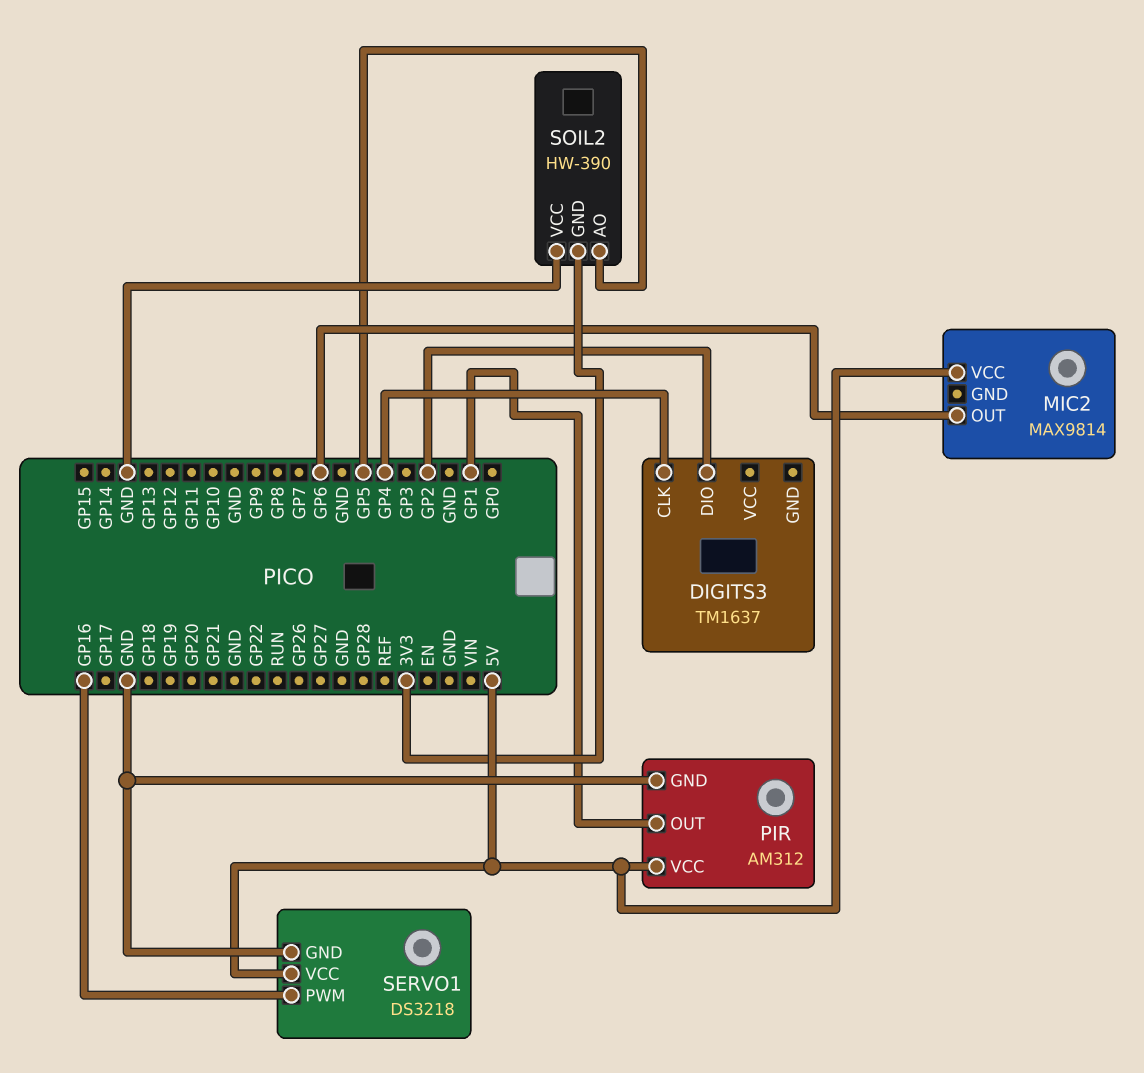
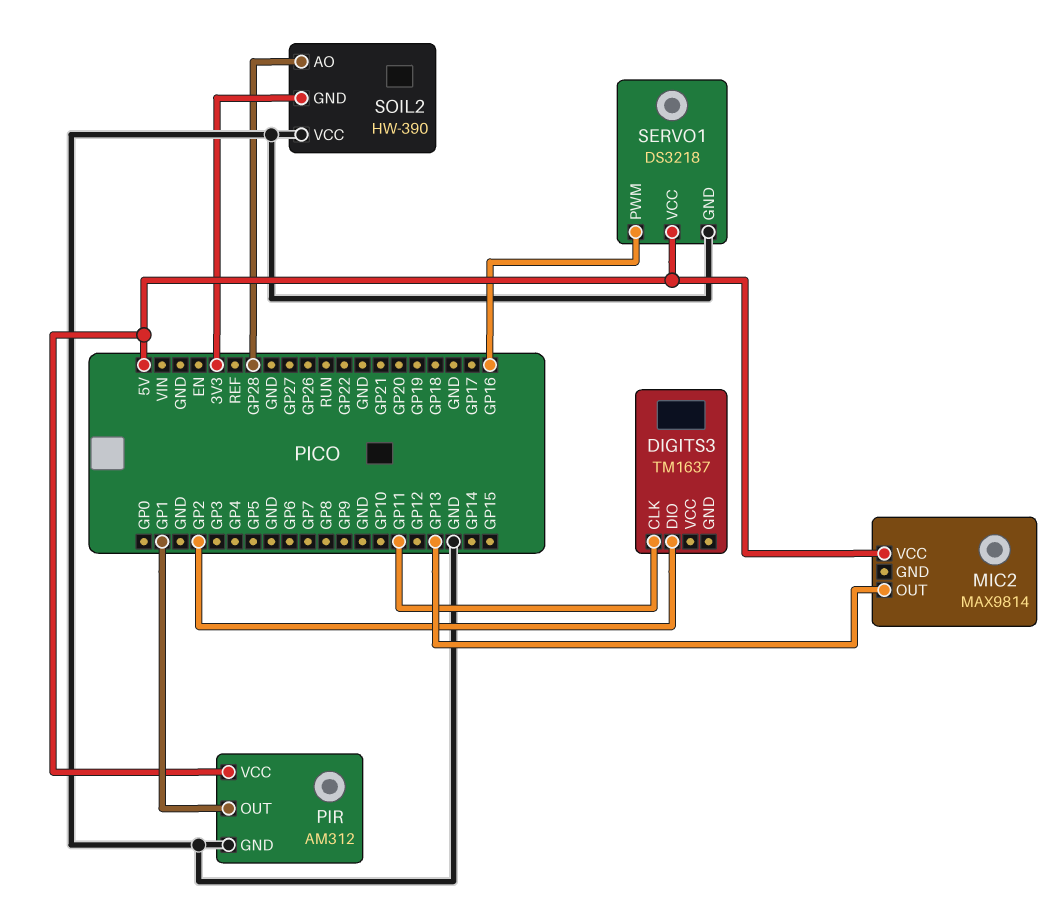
DIGITS3 pin CLK: GP4 -> GP11
MIC2 pin OUT: GP6 -> GP13
SOIL2 pin AO: GP5 -> GP28

